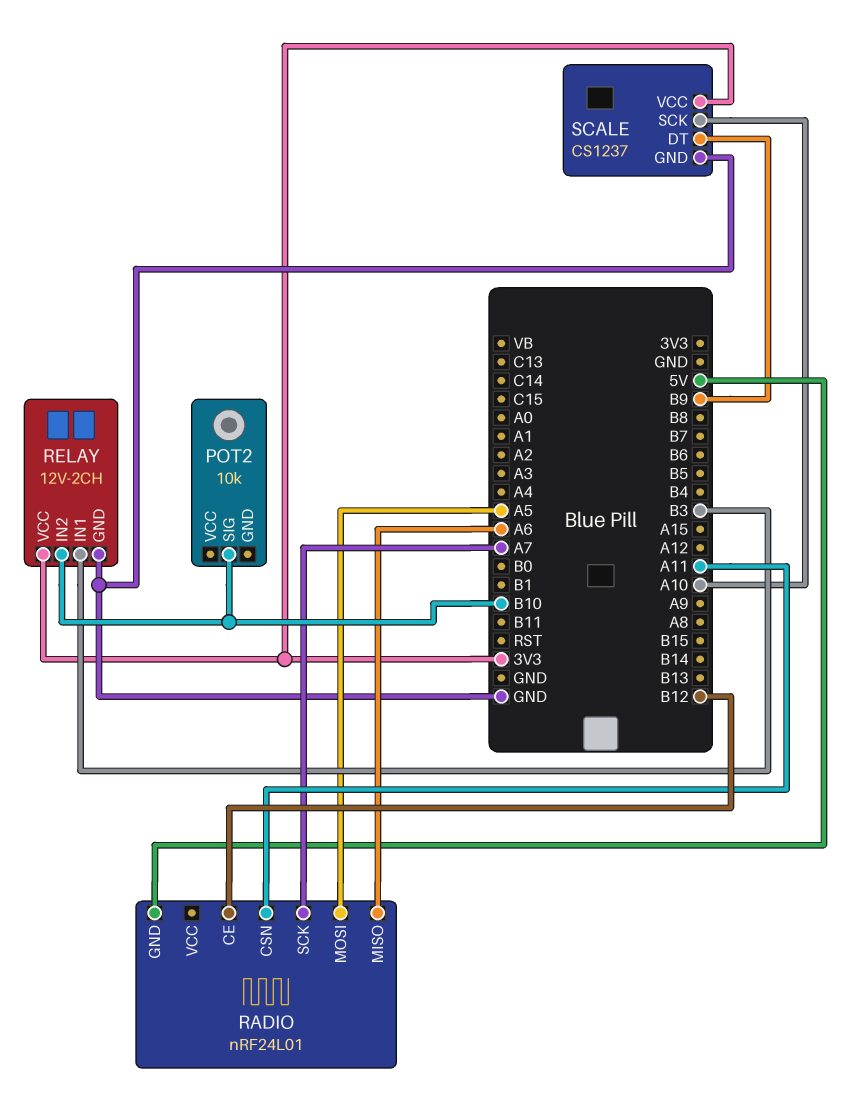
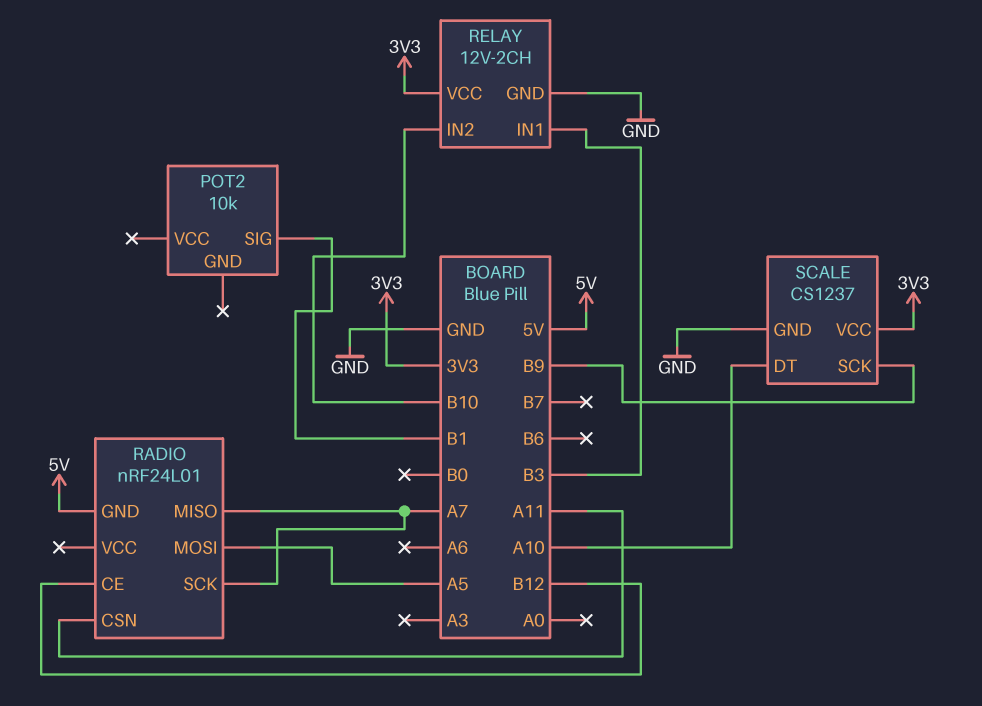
POT2 pin SIG: B10 -> B1
RADIO pin MISO: A6 -> A7
SCALE pin DT: B9 -> A10
SCALE pin SCK: A10 -> B9

